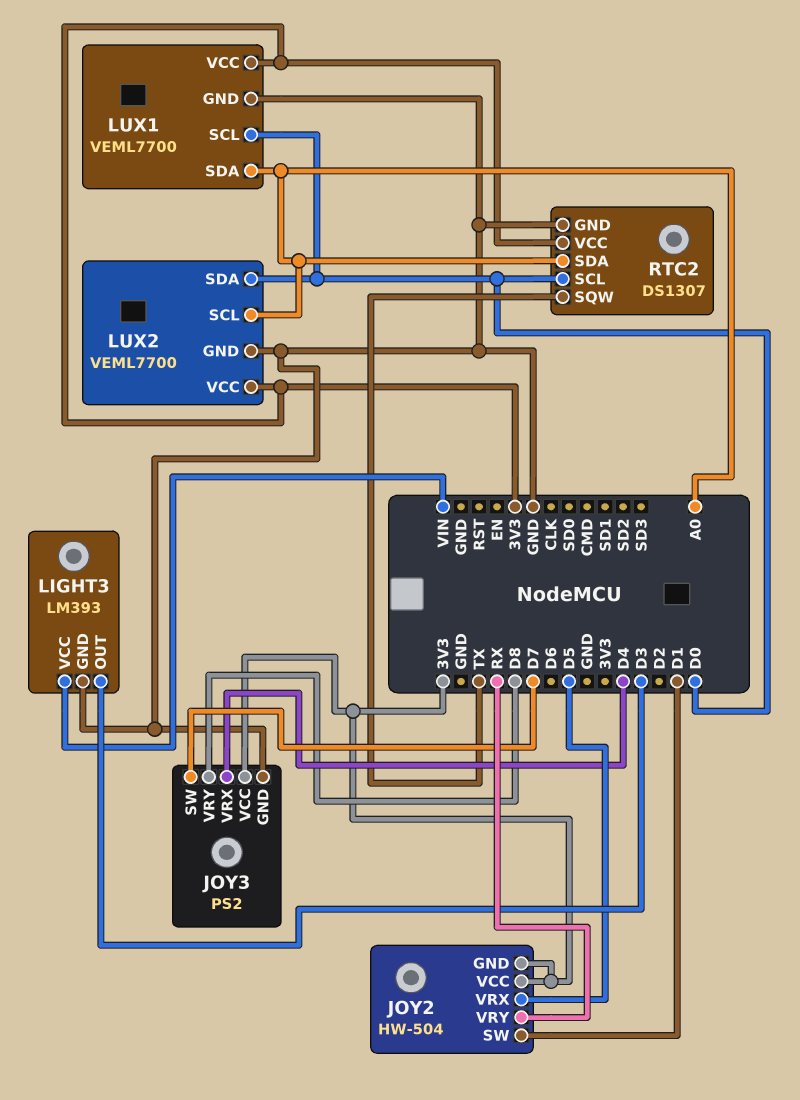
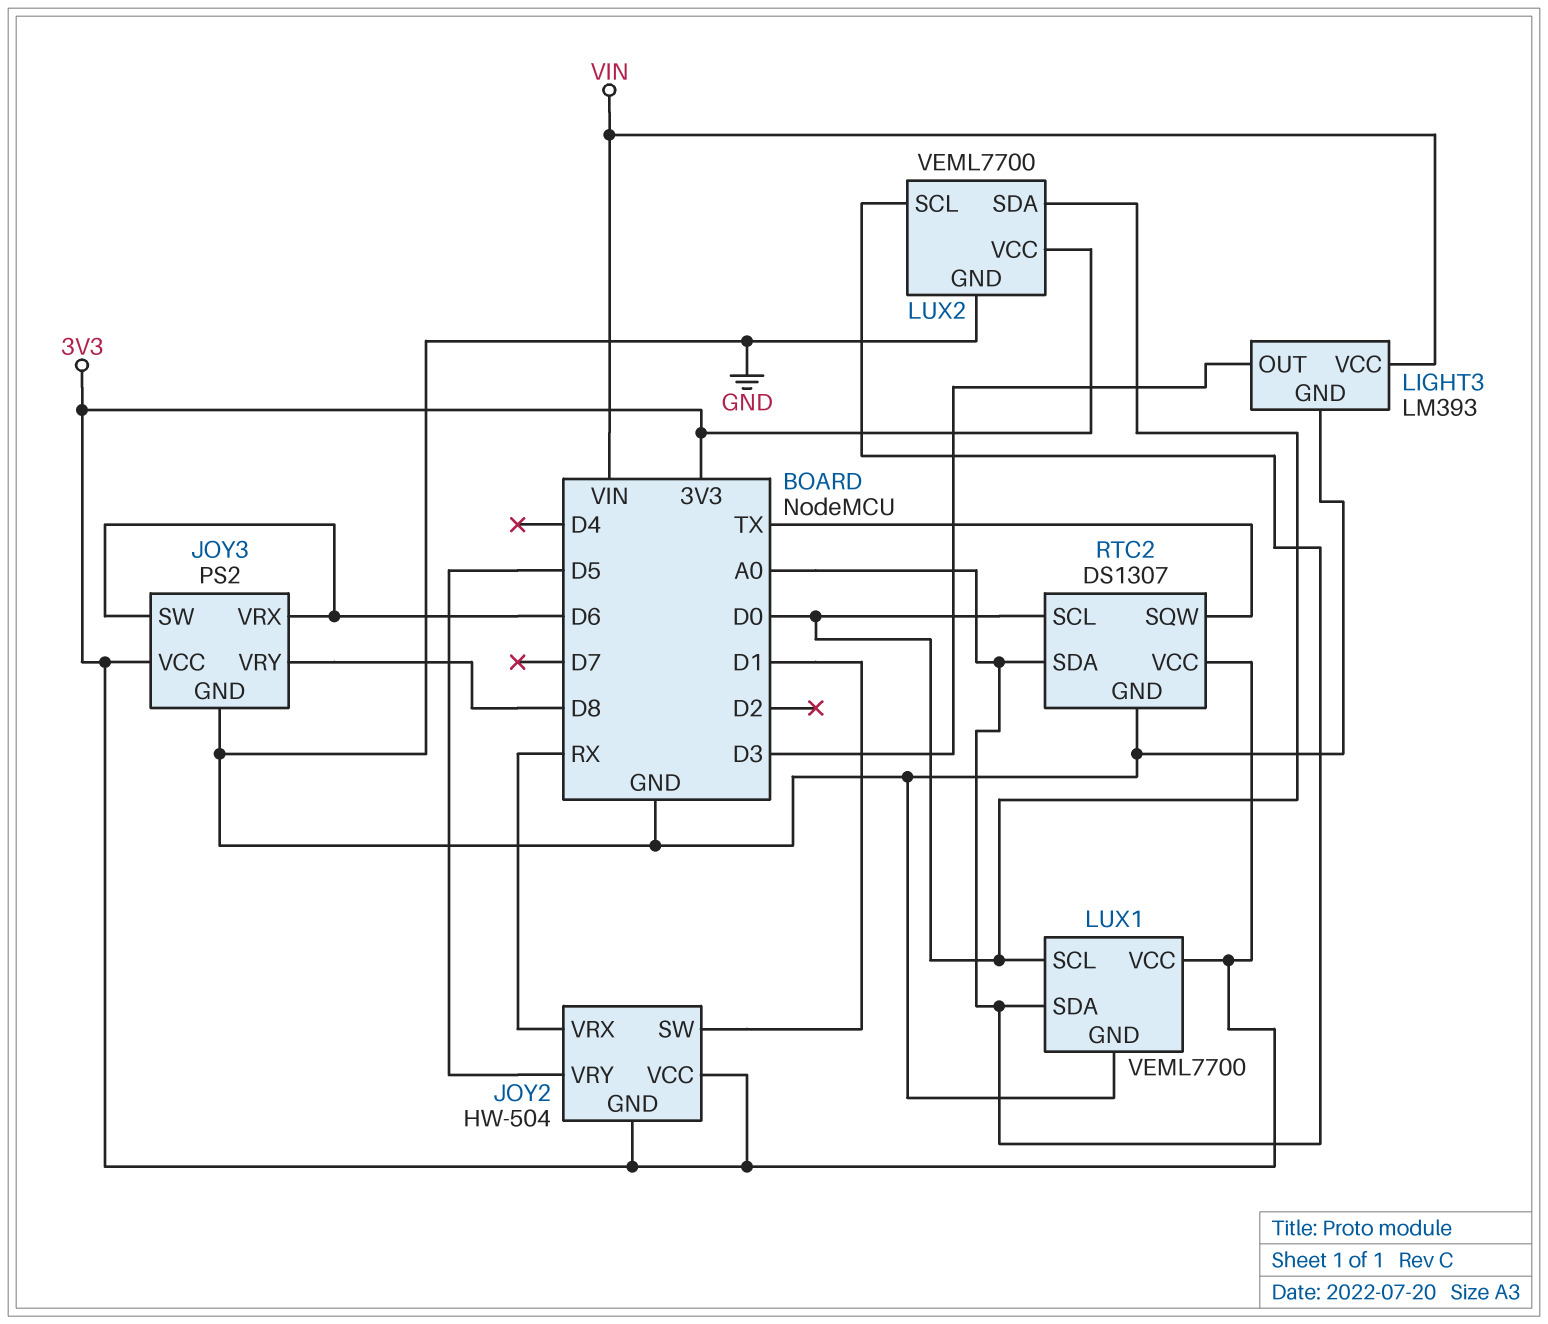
JOY2 pin VRX: D5 -> RX
JOY2 pin VRY: RX -> D5
JOY3 pin SW: D7 -> D6
JOY3 pin VRX: D4 -> D6

